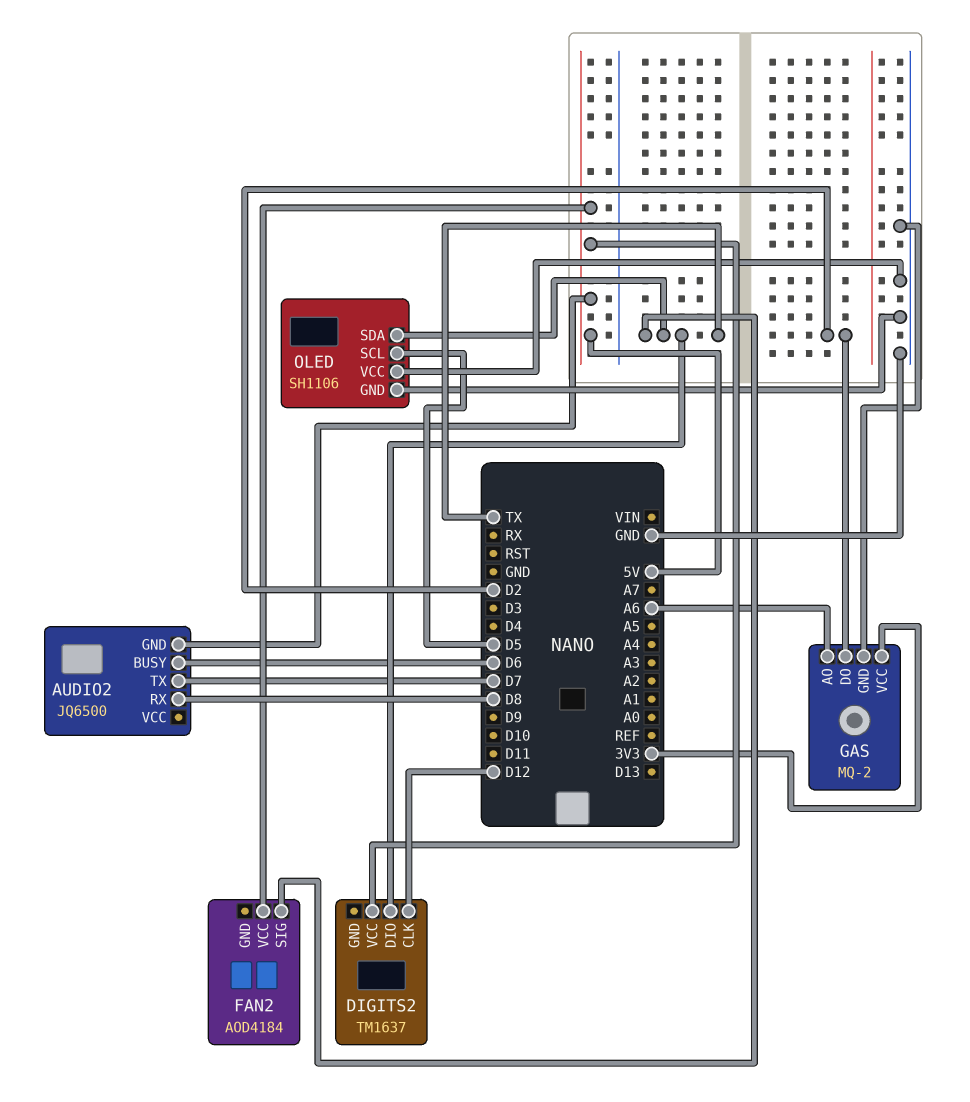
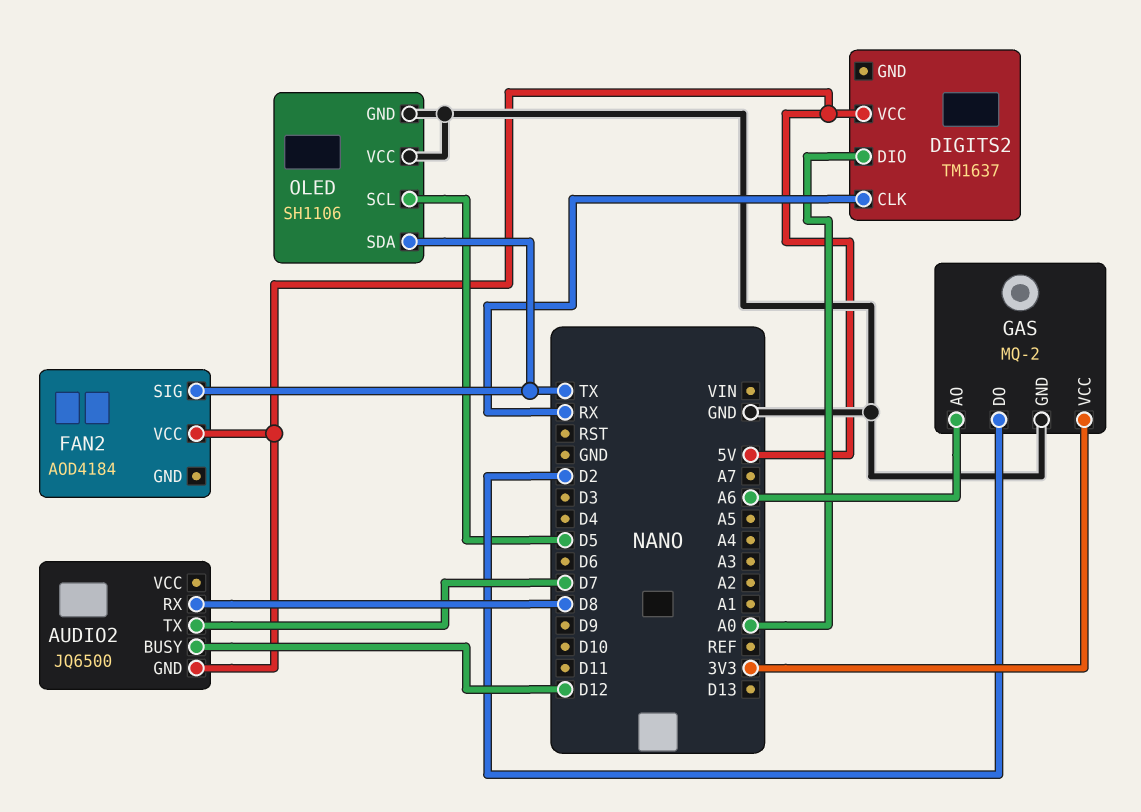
AUDIO2 pin BUSY: D6 -> D12
DIGITS2 pin CLK: D12 -> RX
DIGITS2 pin DIO: TX -> A0

